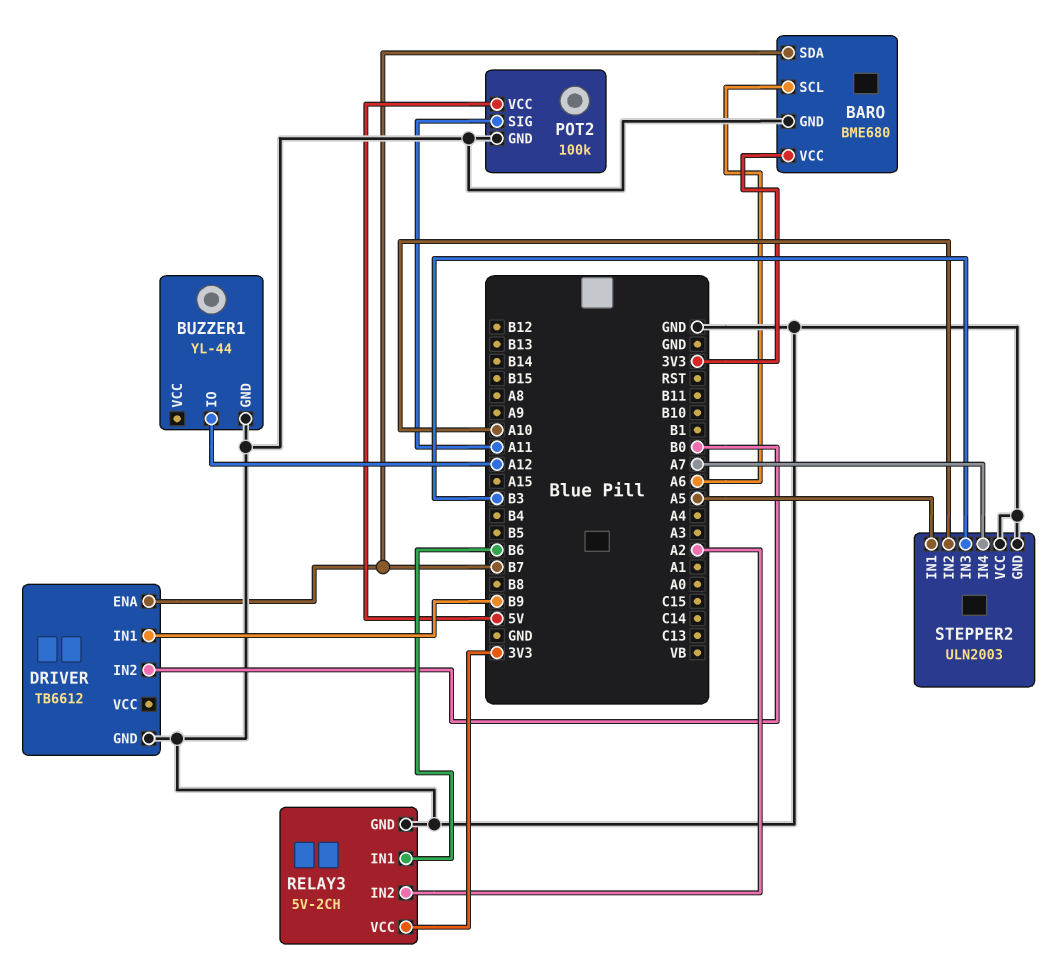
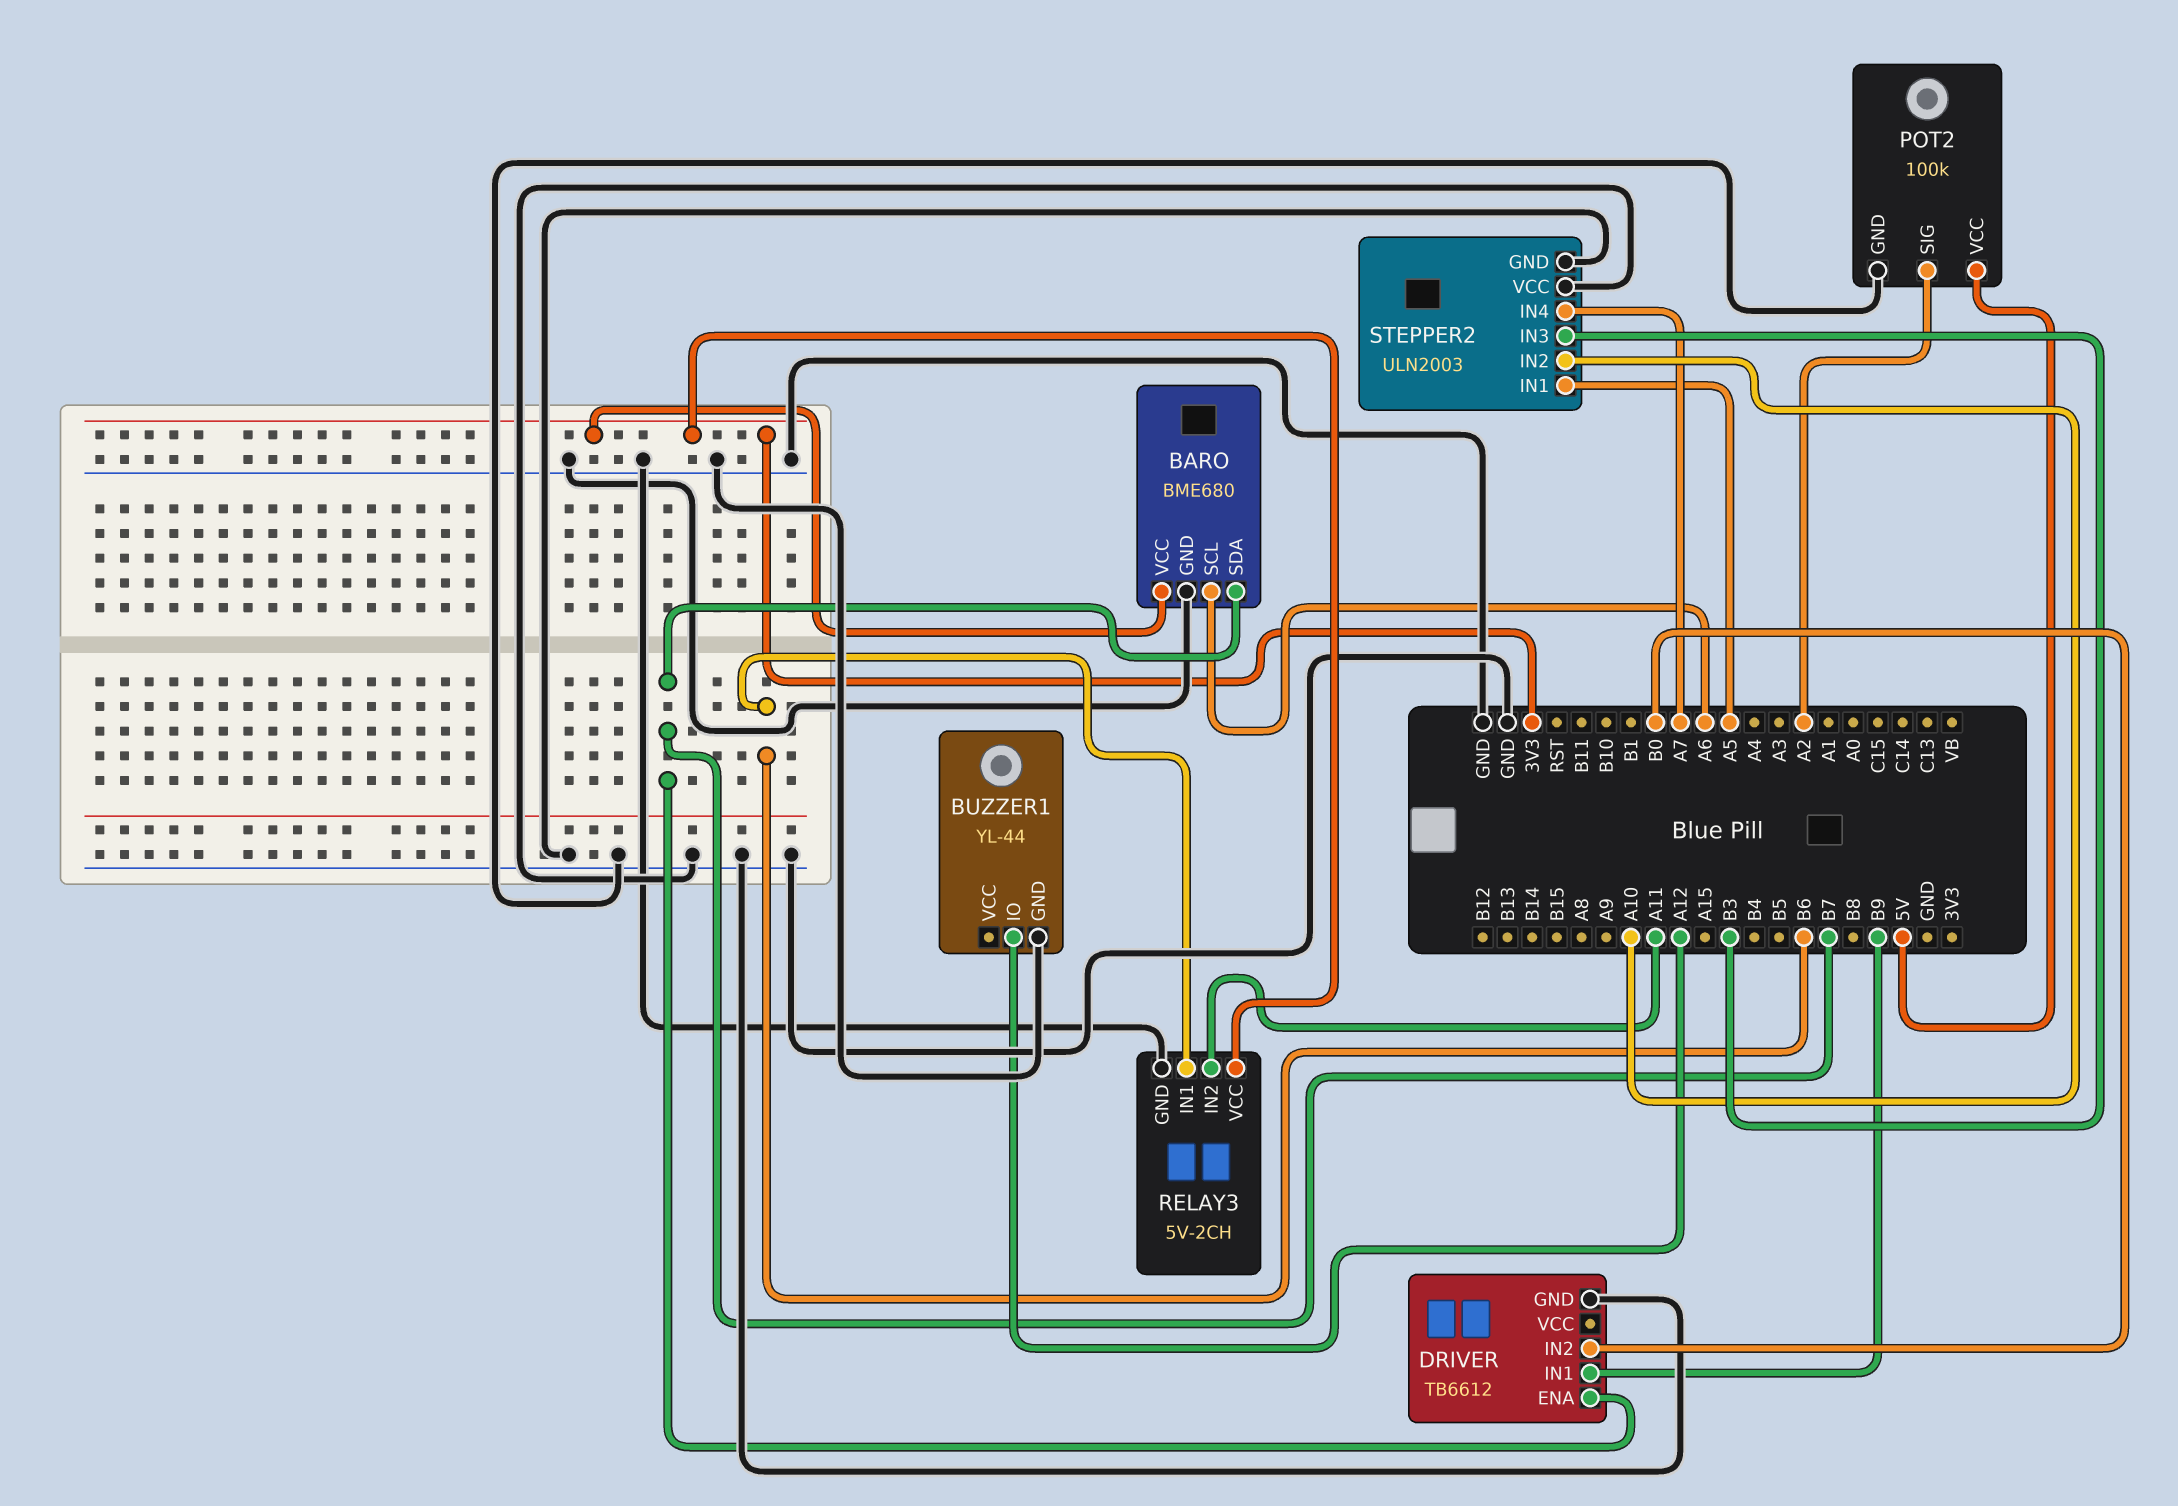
POT2 pin SIG: A11 -> A2
RELAY3 pin IN2: A2 -> A11

